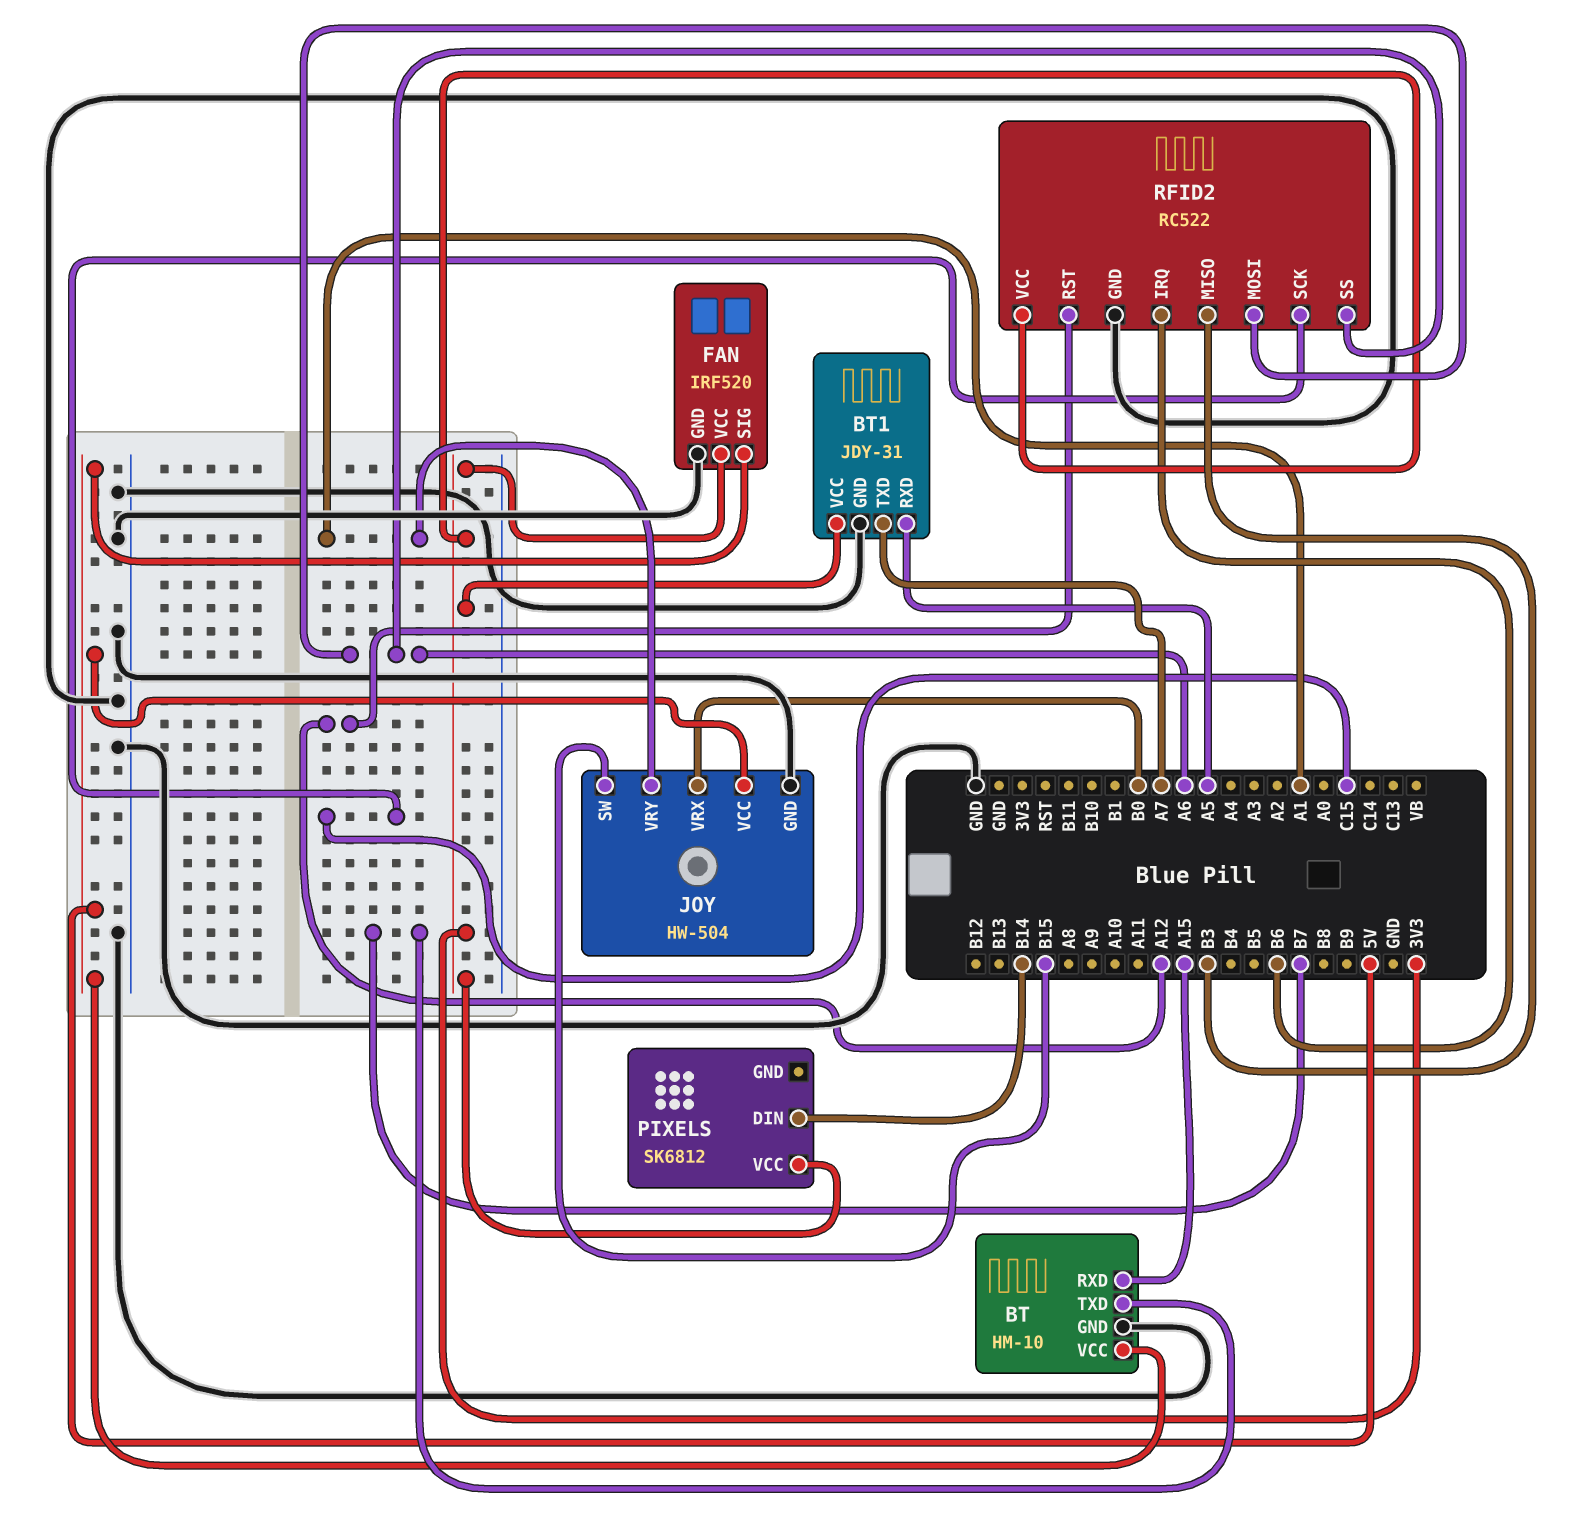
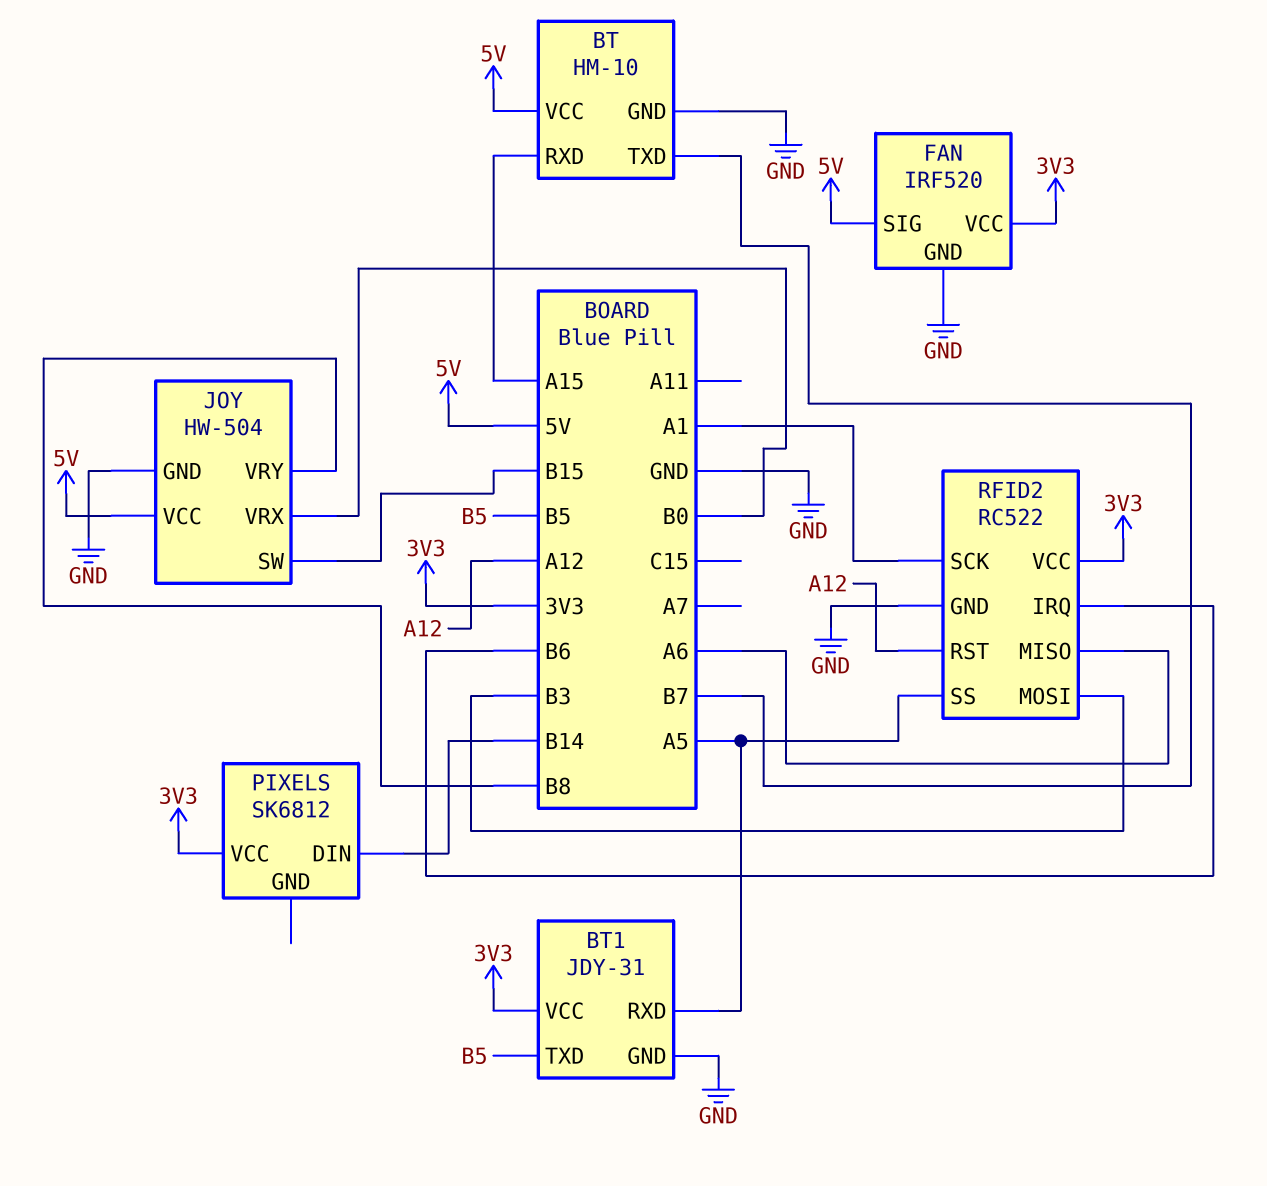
BT1 pin TXD: A7 -> B5
JOY pin VRY: A1 -> B8
RFID2 pin MISO: B3 -> A6
RFID2 pin MOSI: A6 -> B3
RFID2 pin SCK: C15 -> A1
RFID2 pin SS: A6 -> A5

